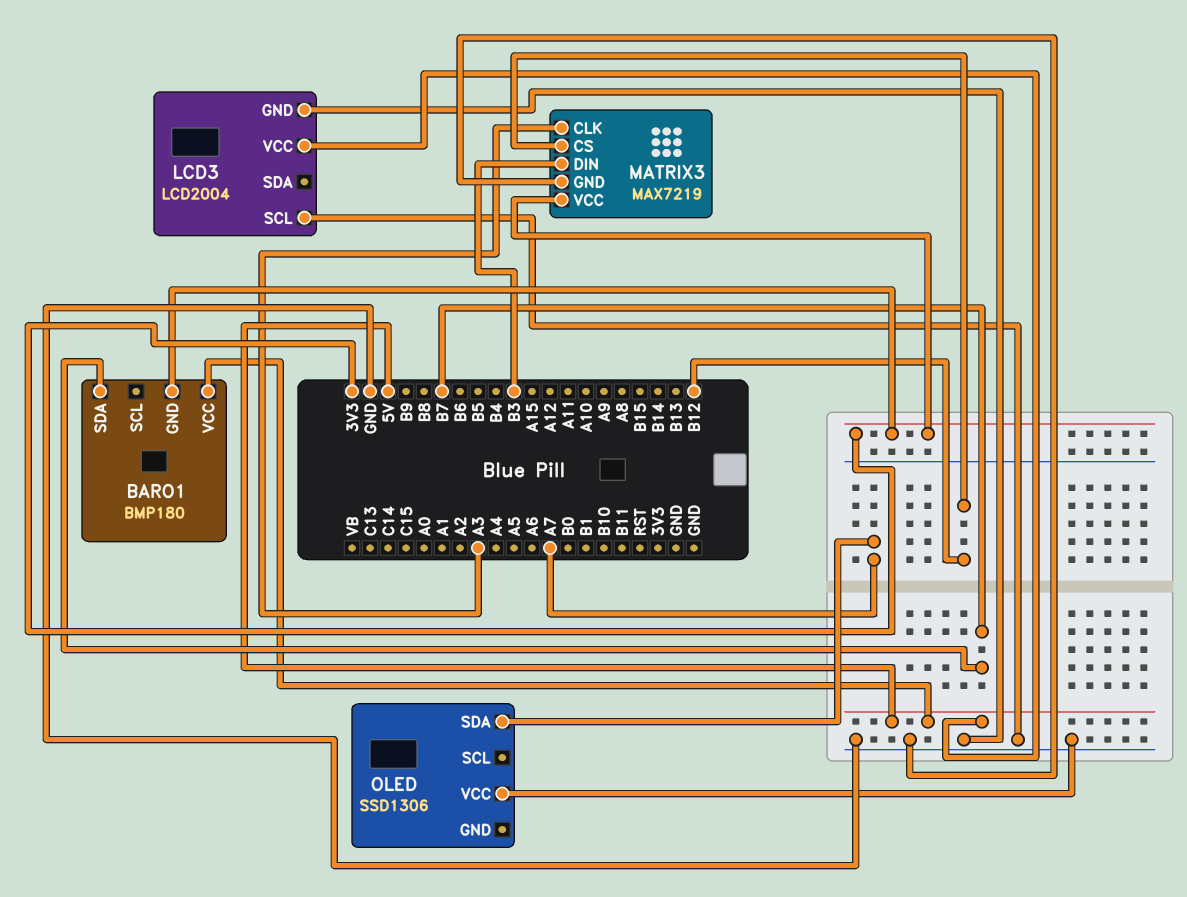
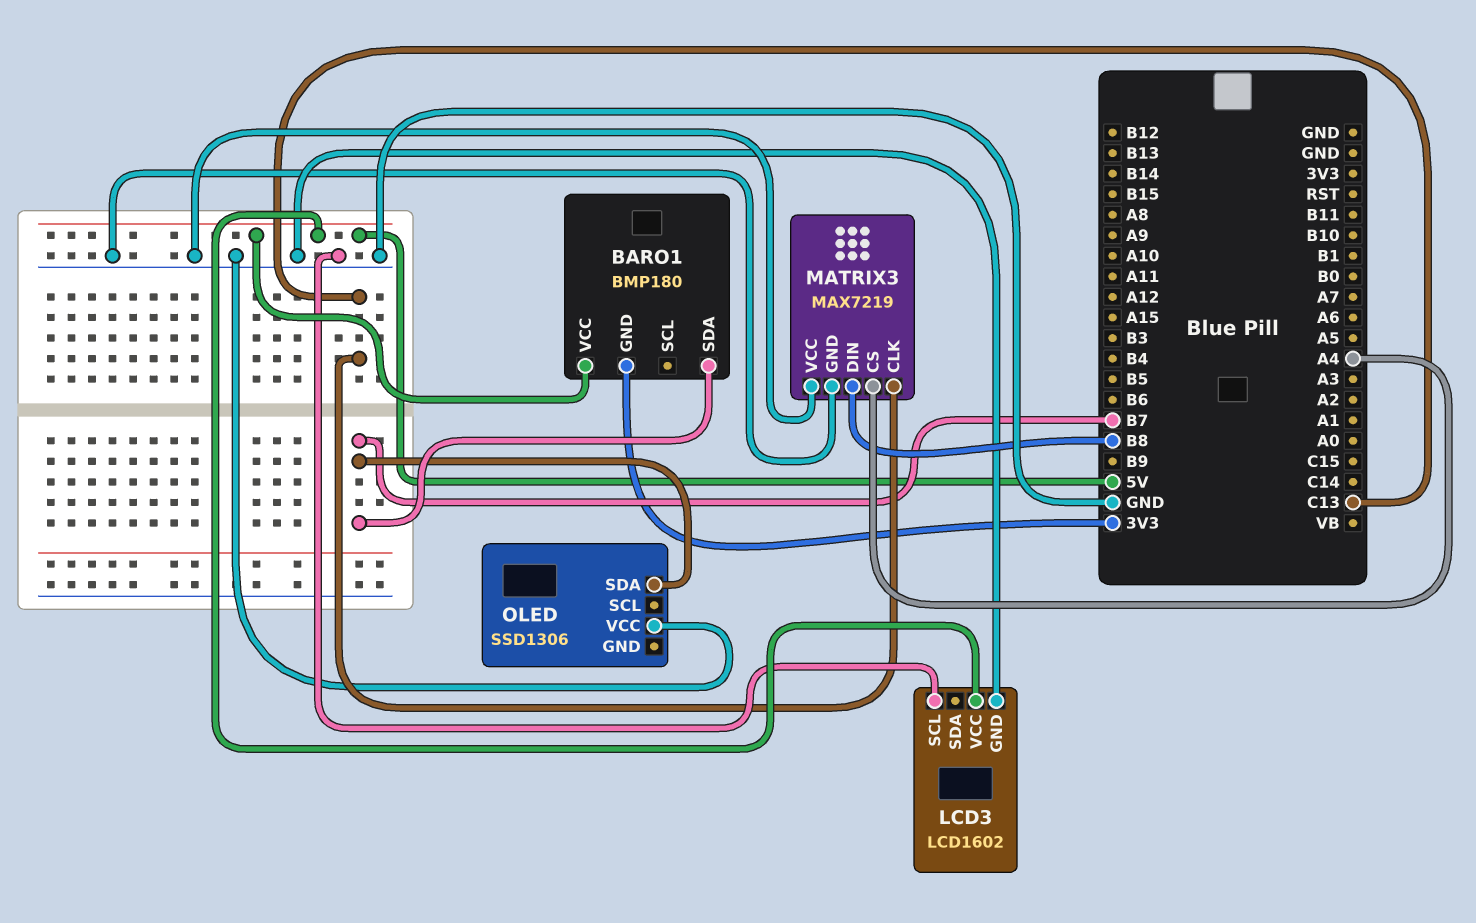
LCD3: LCD2004 -> LCD1602
MATRIX3 pin CLK: A3 -> C13
MATRIX3 pin CS: B12 -> A4
MATRIX3 pin DIN: B3 -> B8
MATRIX3 pin VCC: 3V3 -> GND
OLED pin SDA: A7 -> B7

